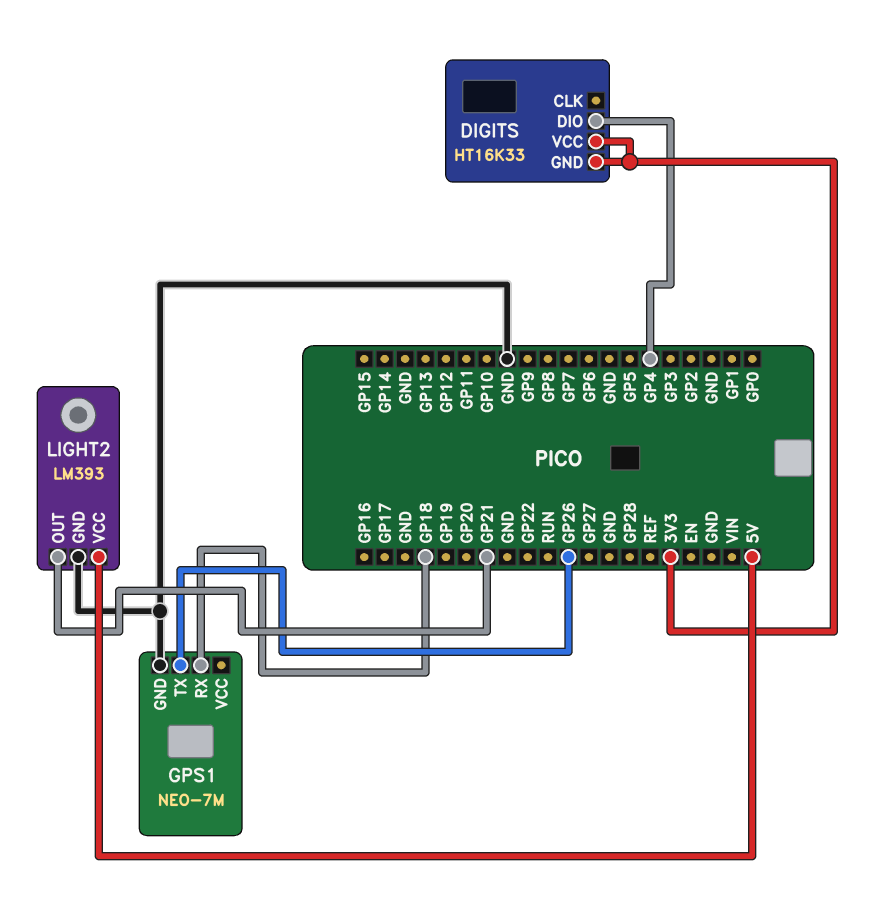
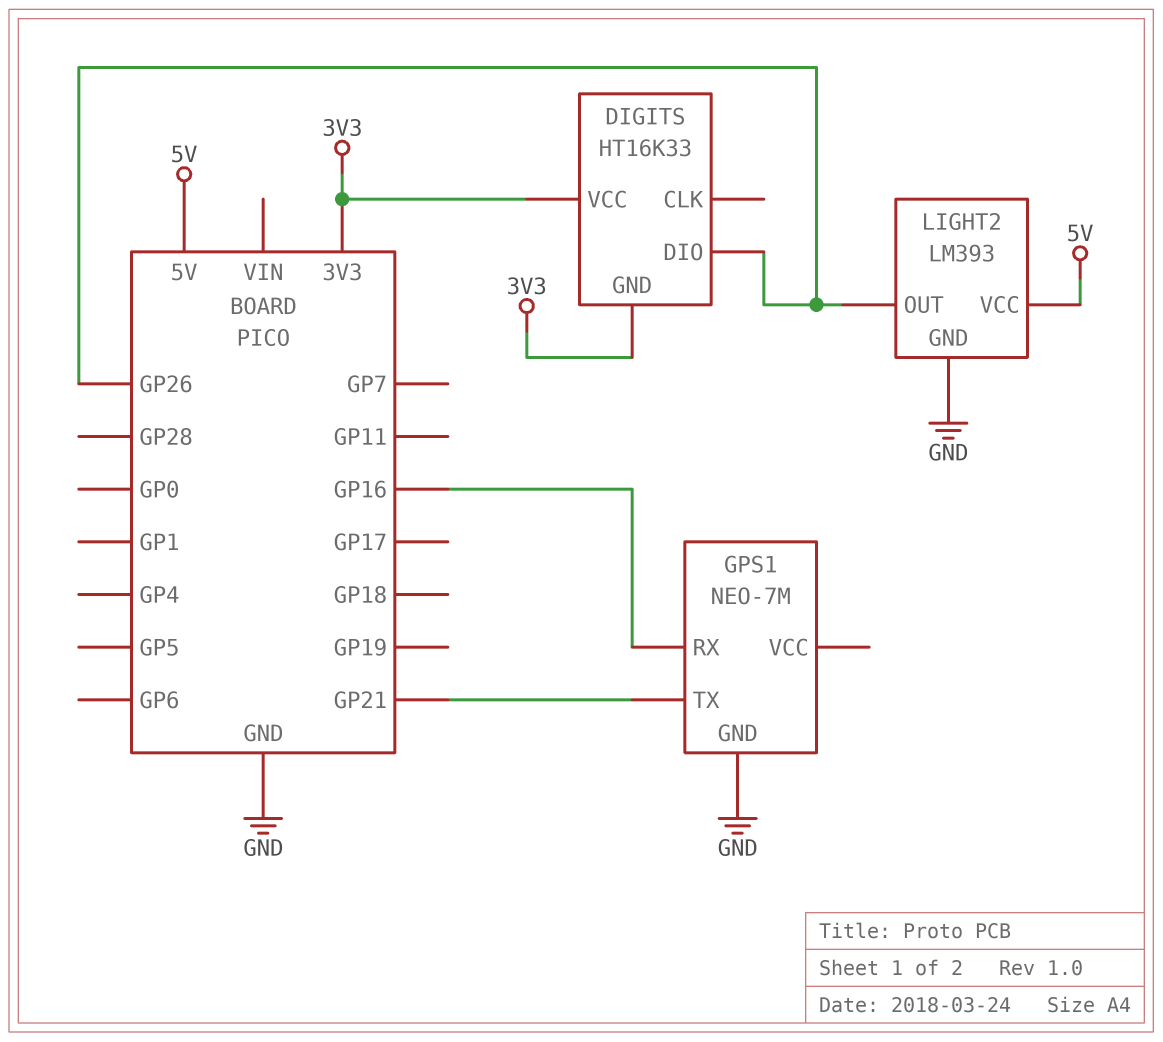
DIGITS pin DIO: GP4 -> GP26
GPS1 pin RX: GP18 -> GP16
GPS1 pin TX: GP26 -> GP21
LIGHT2 pin OUT: GP21 -> GP26

